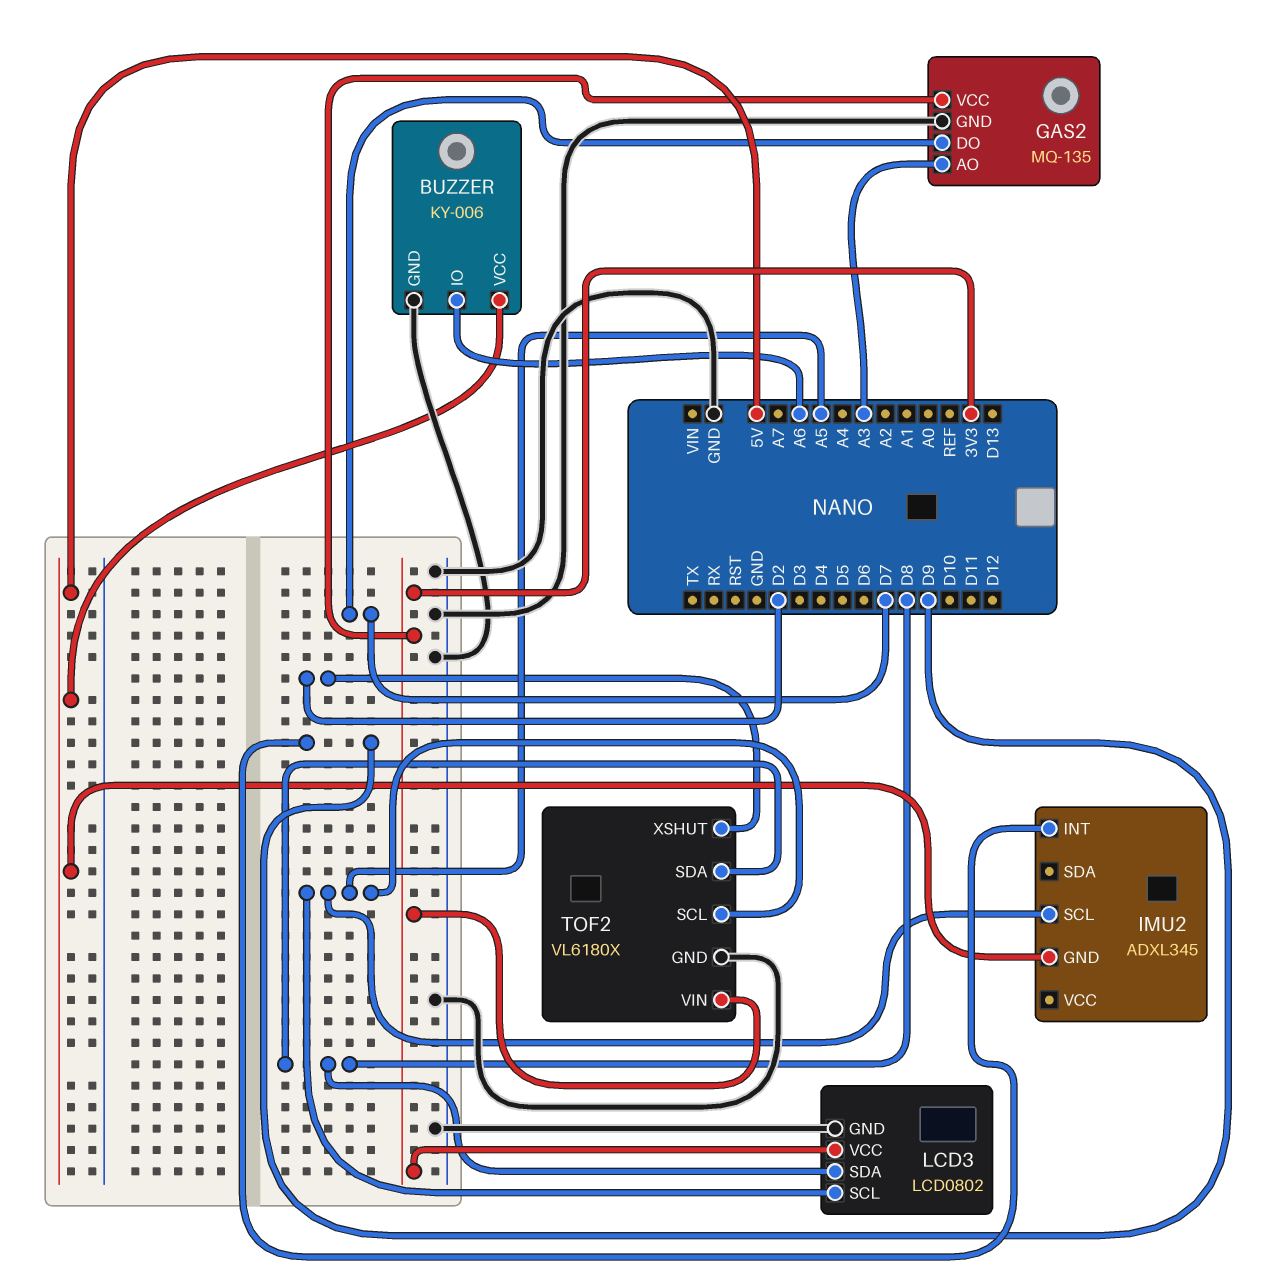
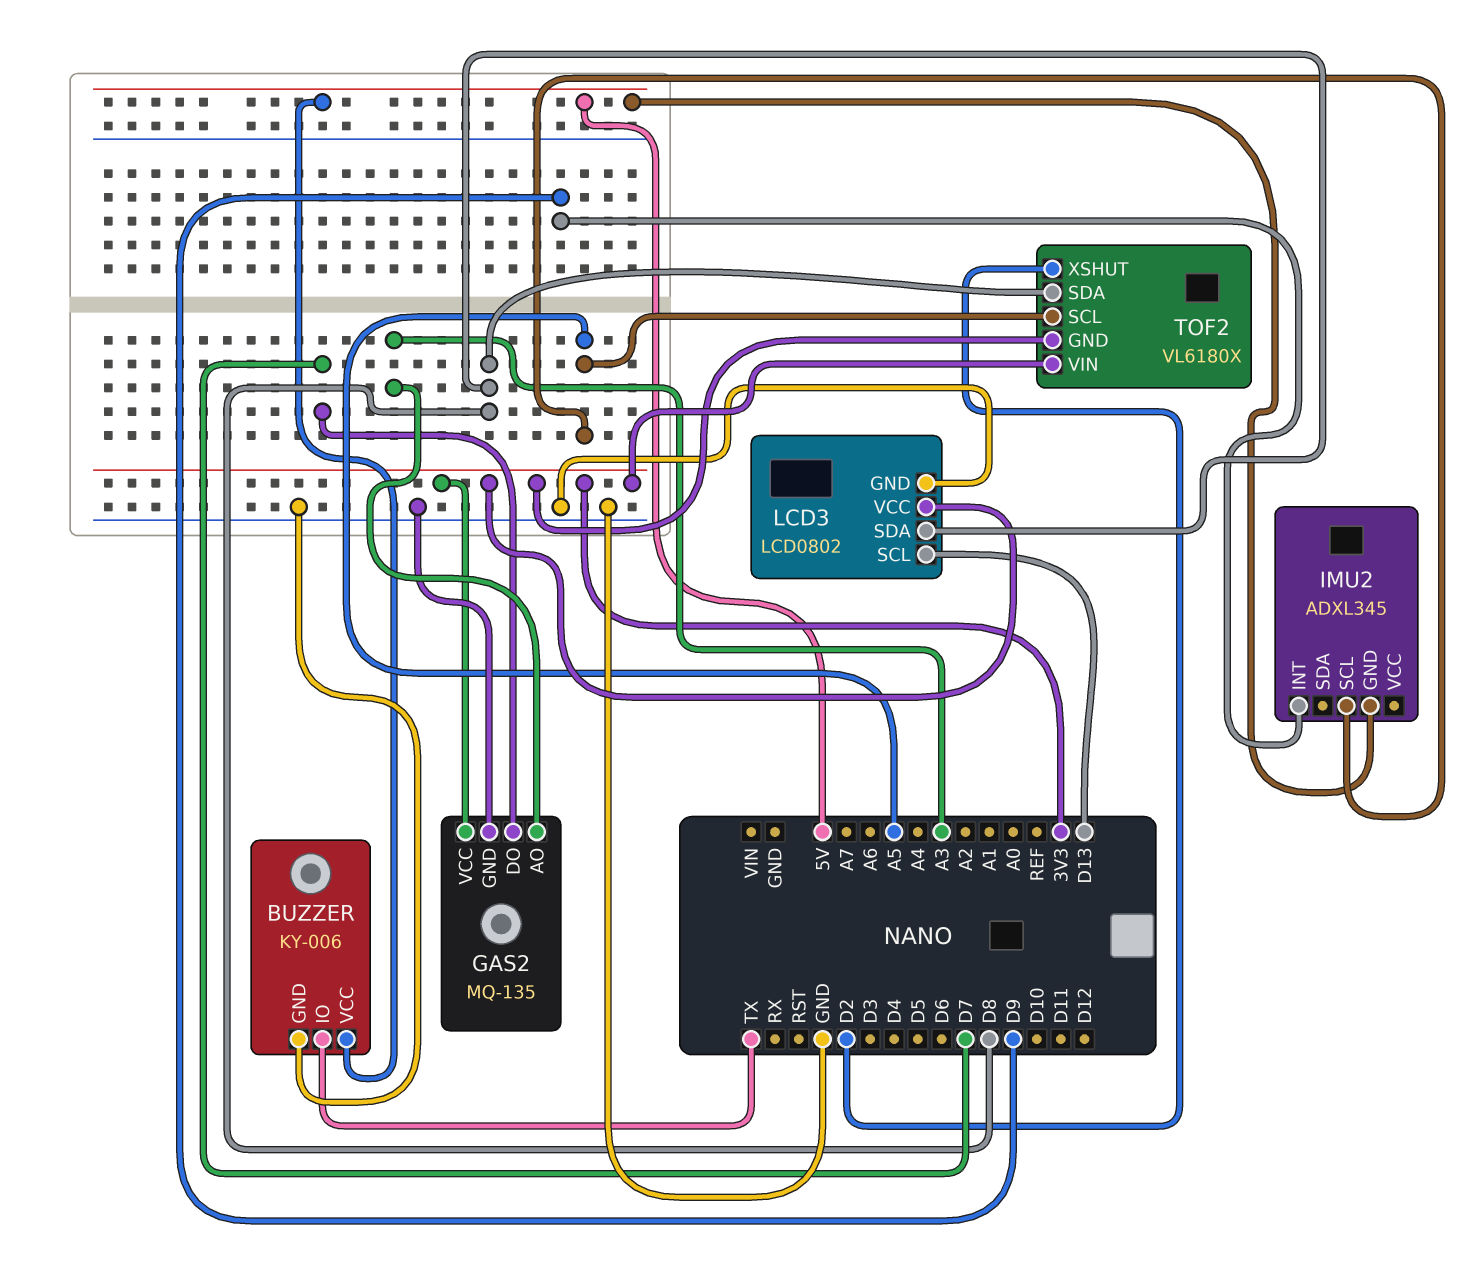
BUZZER pin IO: A6 -> TX
LCD3 pin SCL: A5 -> D13
TOF2 pin GND: GND -> 3V3

